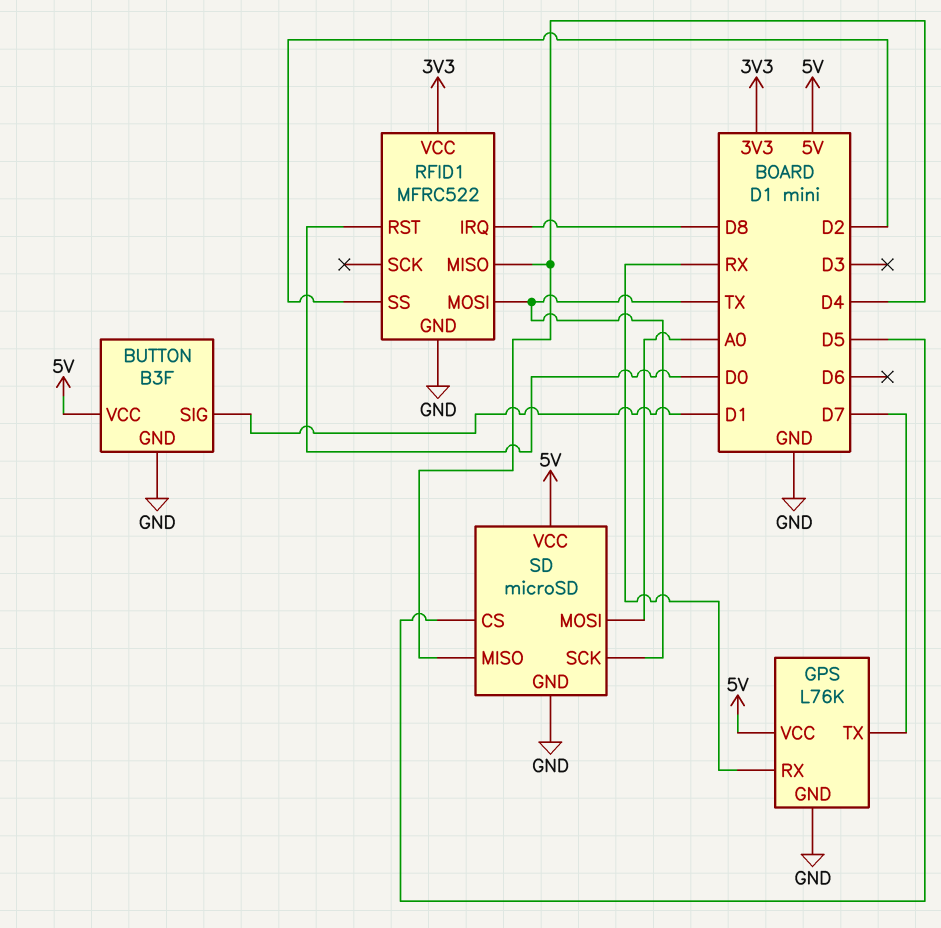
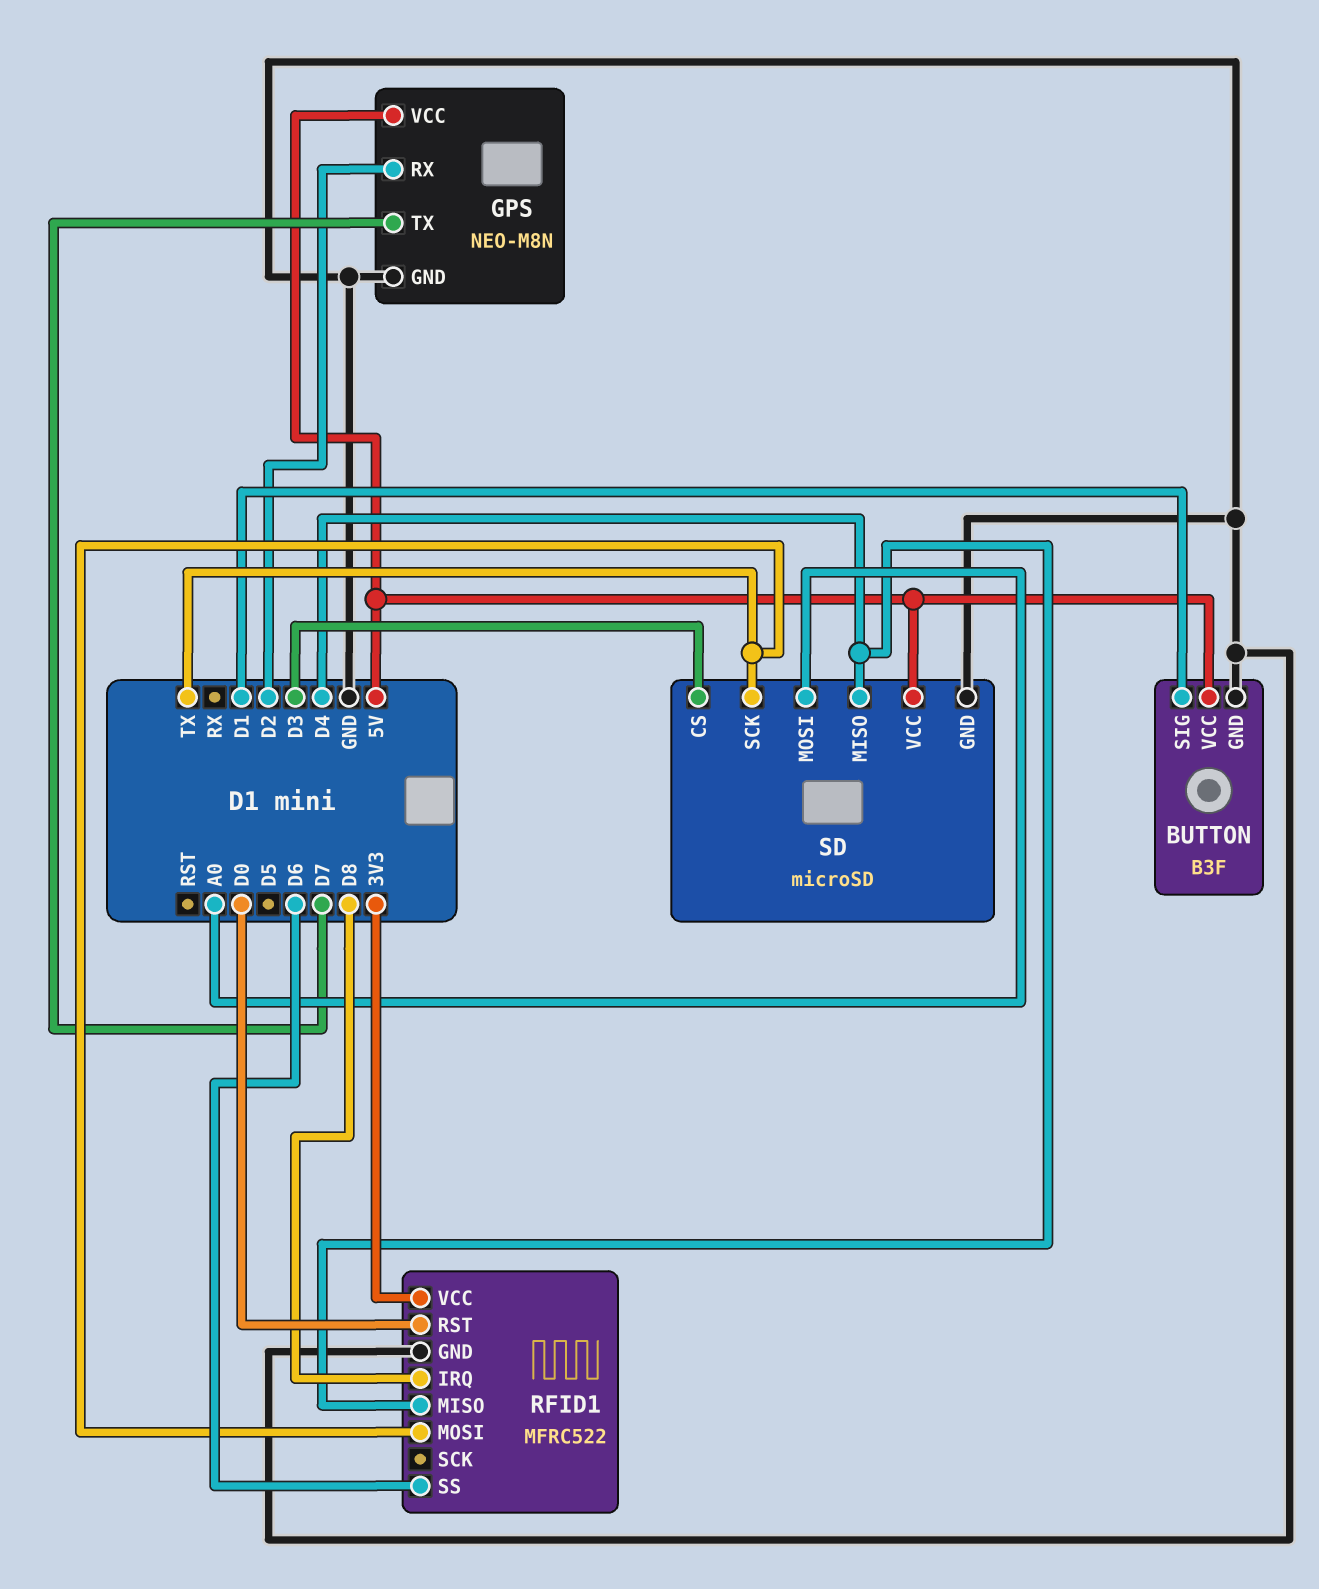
GPS: L76K -> NEO-M8N
GPS pin RX: RX -> D2
RFID1 pin SS: D2 -> D6
SD pin CS: D5 -> D3

